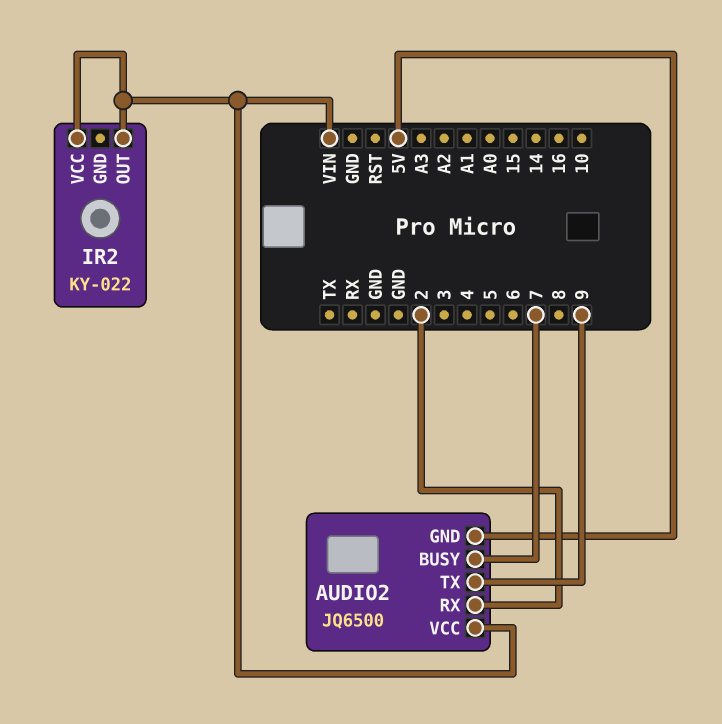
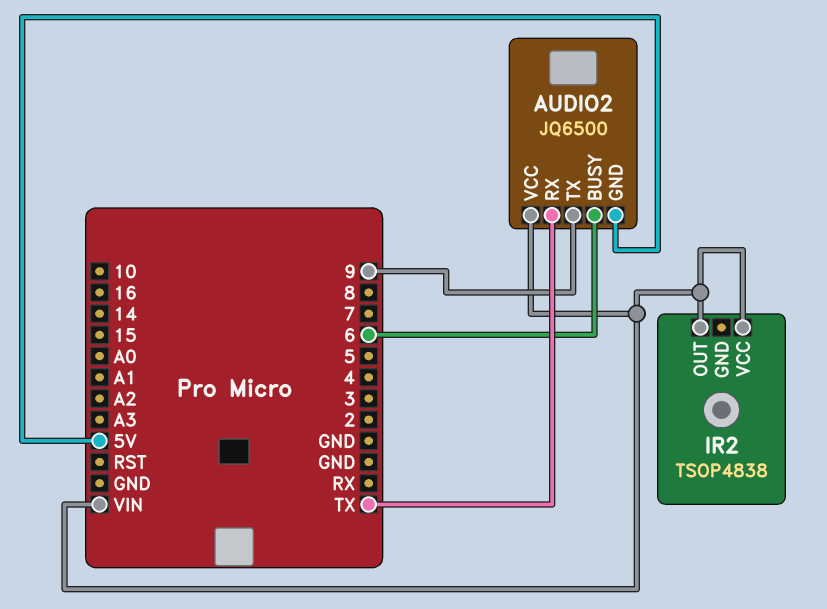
AUDIO2 pin BUSY: 7 -> 6
AUDIO2 pin RX: 2 -> TX
IR2: KY-022 -> TSOP4838

